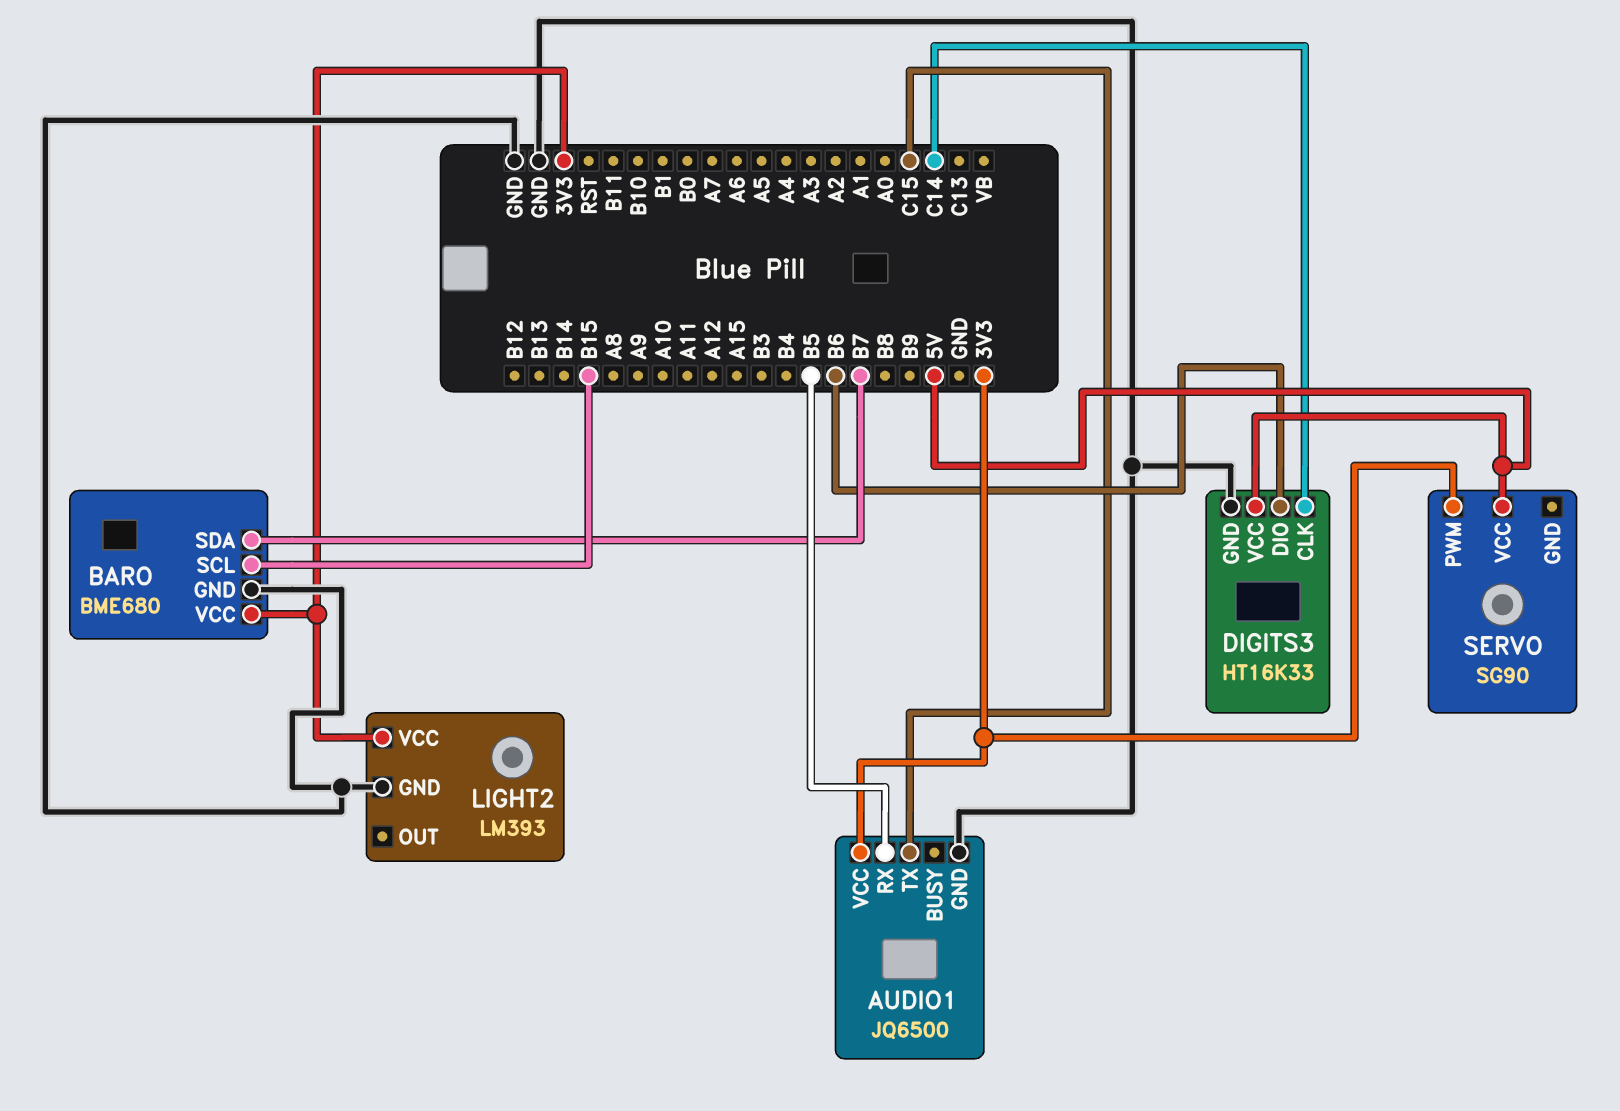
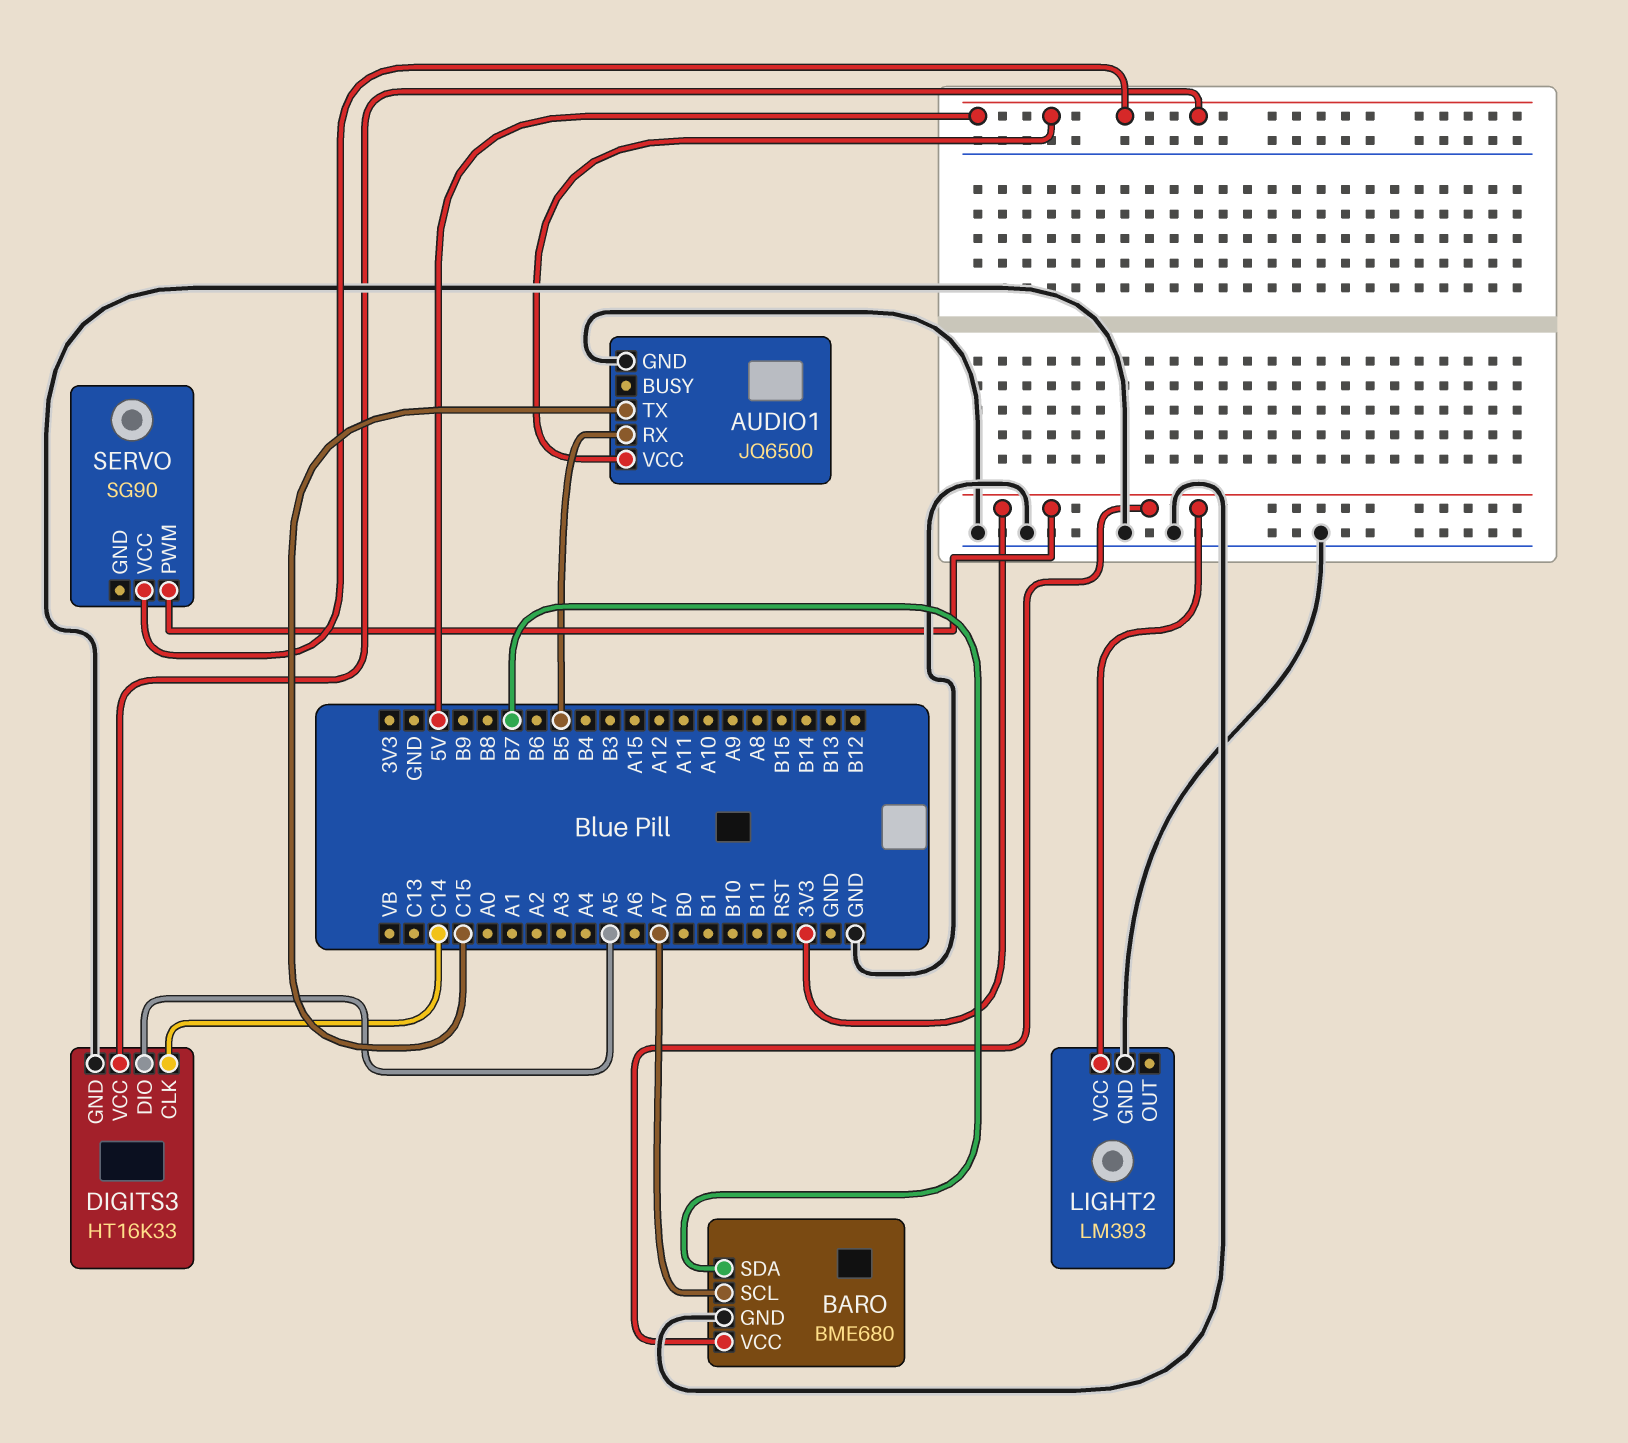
AUDIO1 pin VCC: 3V3 -> 5V
BARO pin SCL: B15 -> A7
DIGITS3 pin DIO: B6 -> A5

